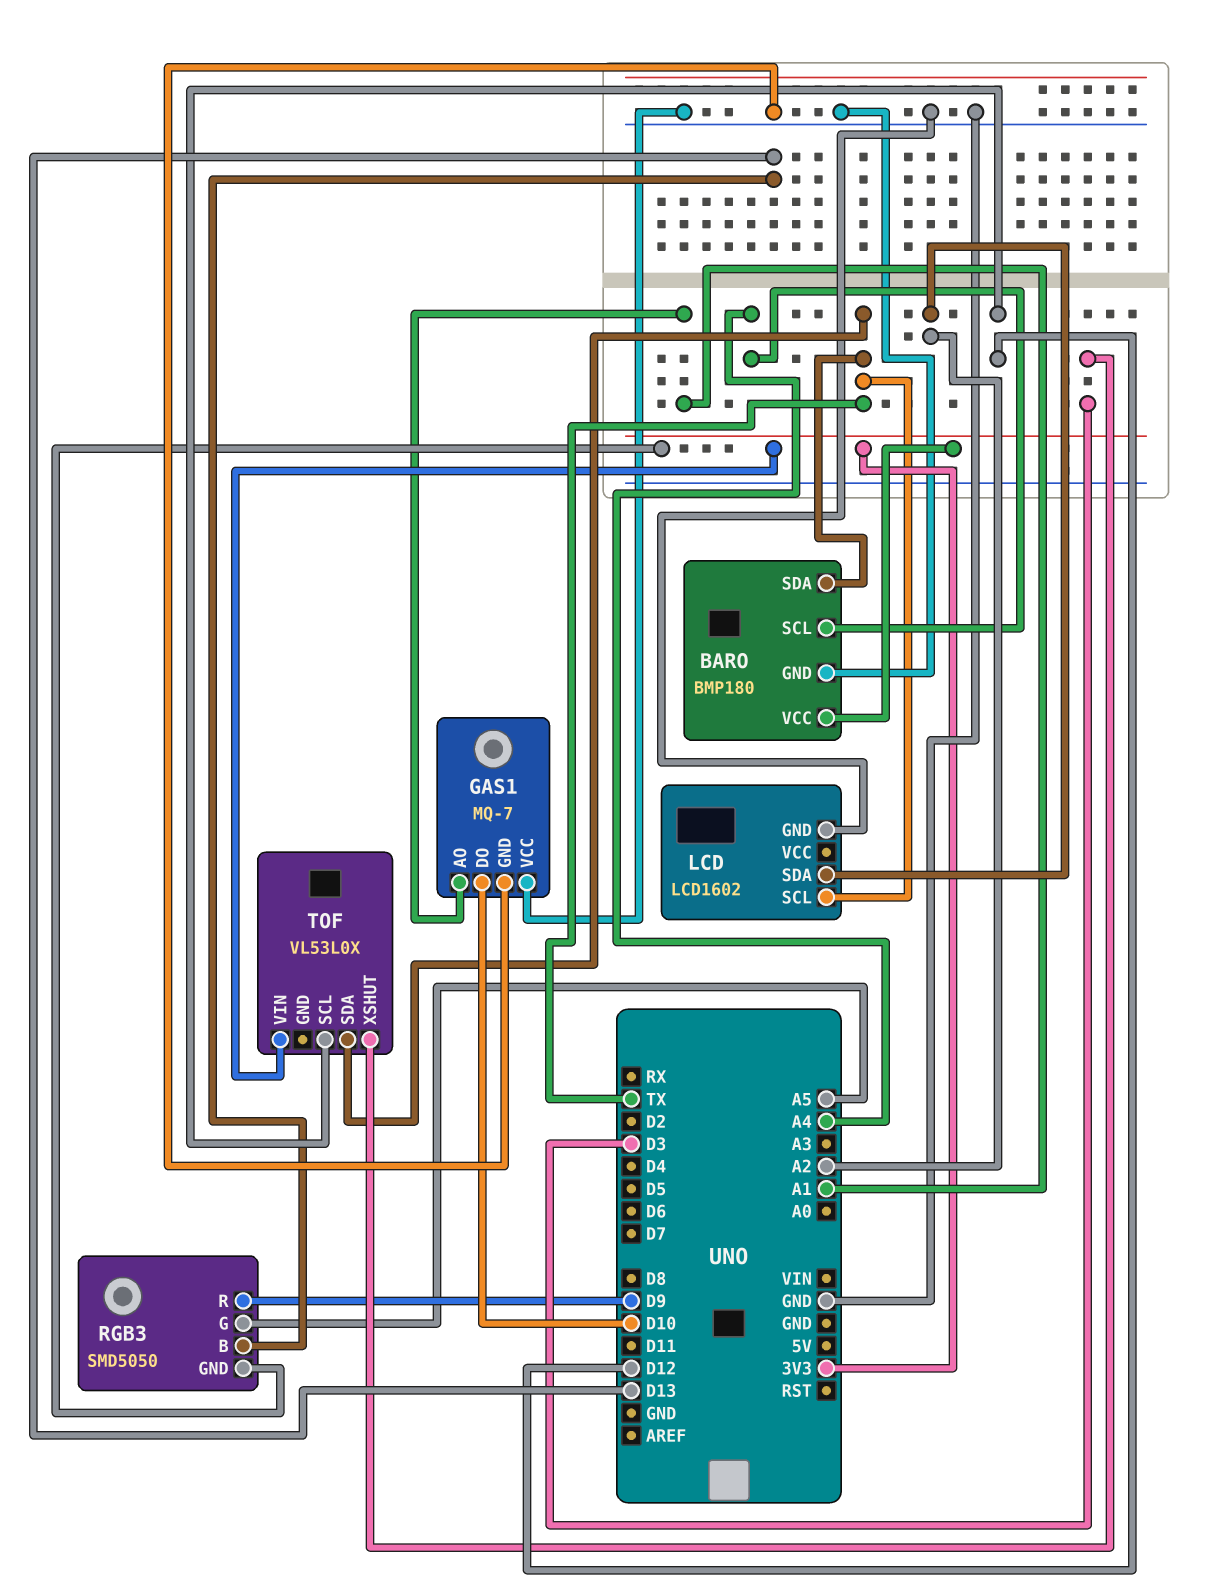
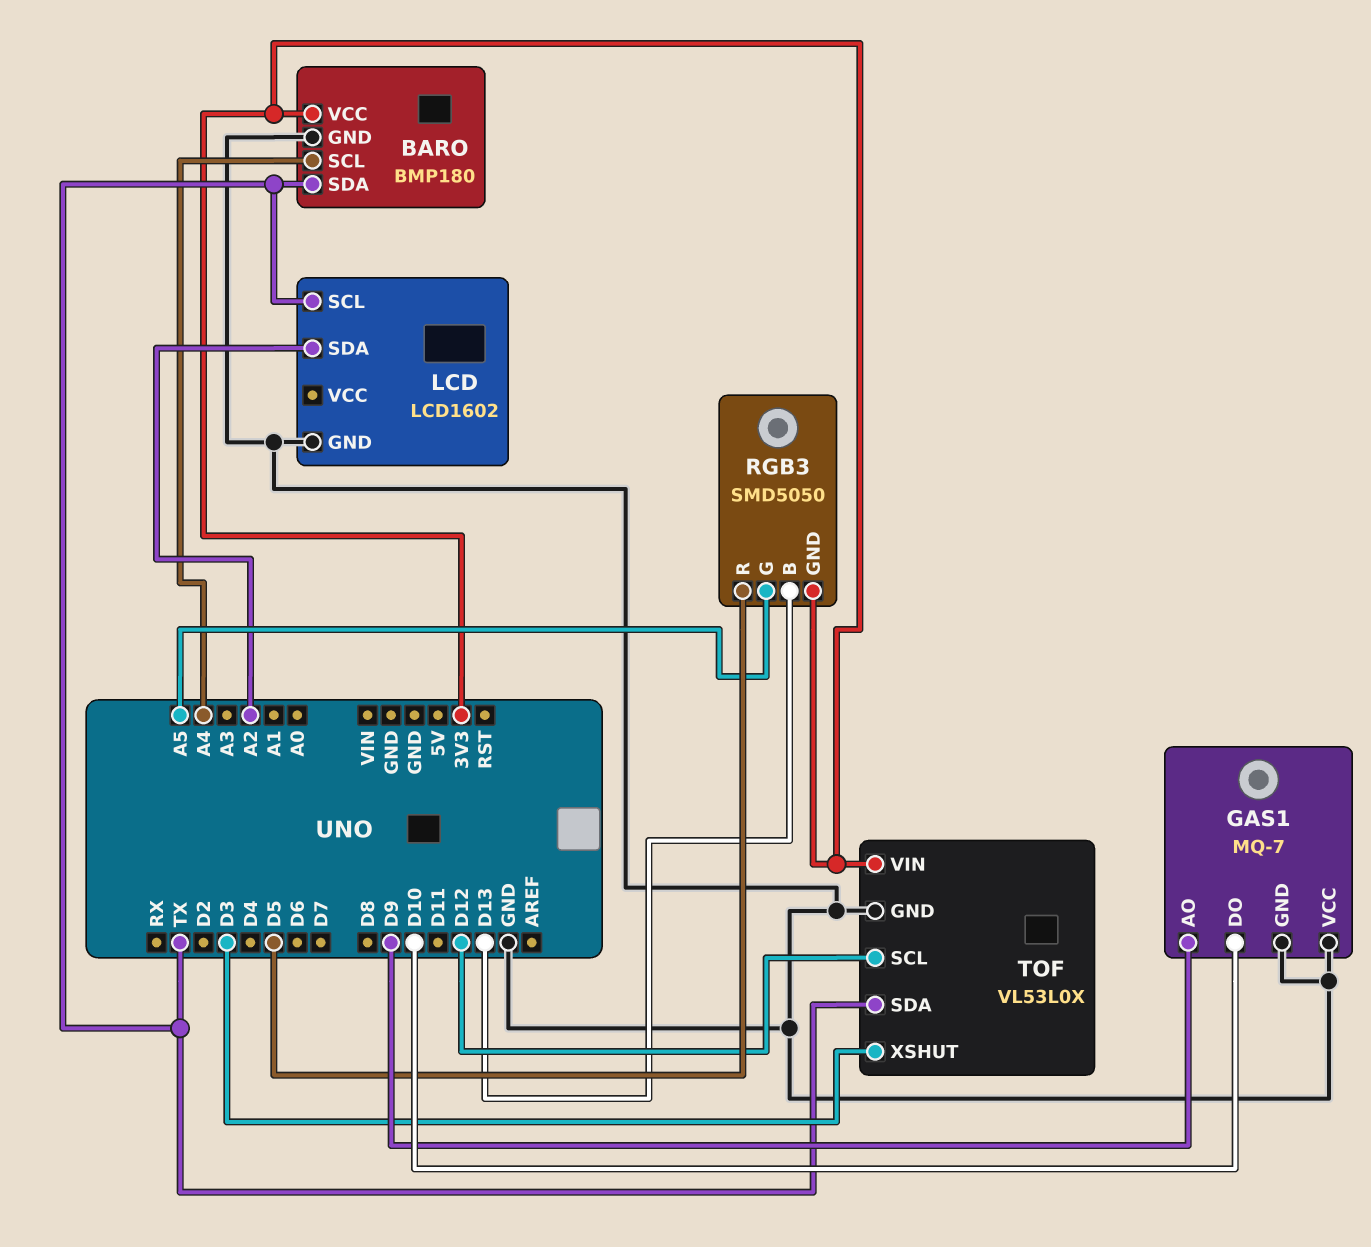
GAS1 pin AO: A1 -> D9
RGB3 pin R: D9 -> D5
TOF pin GND: none -> GND

